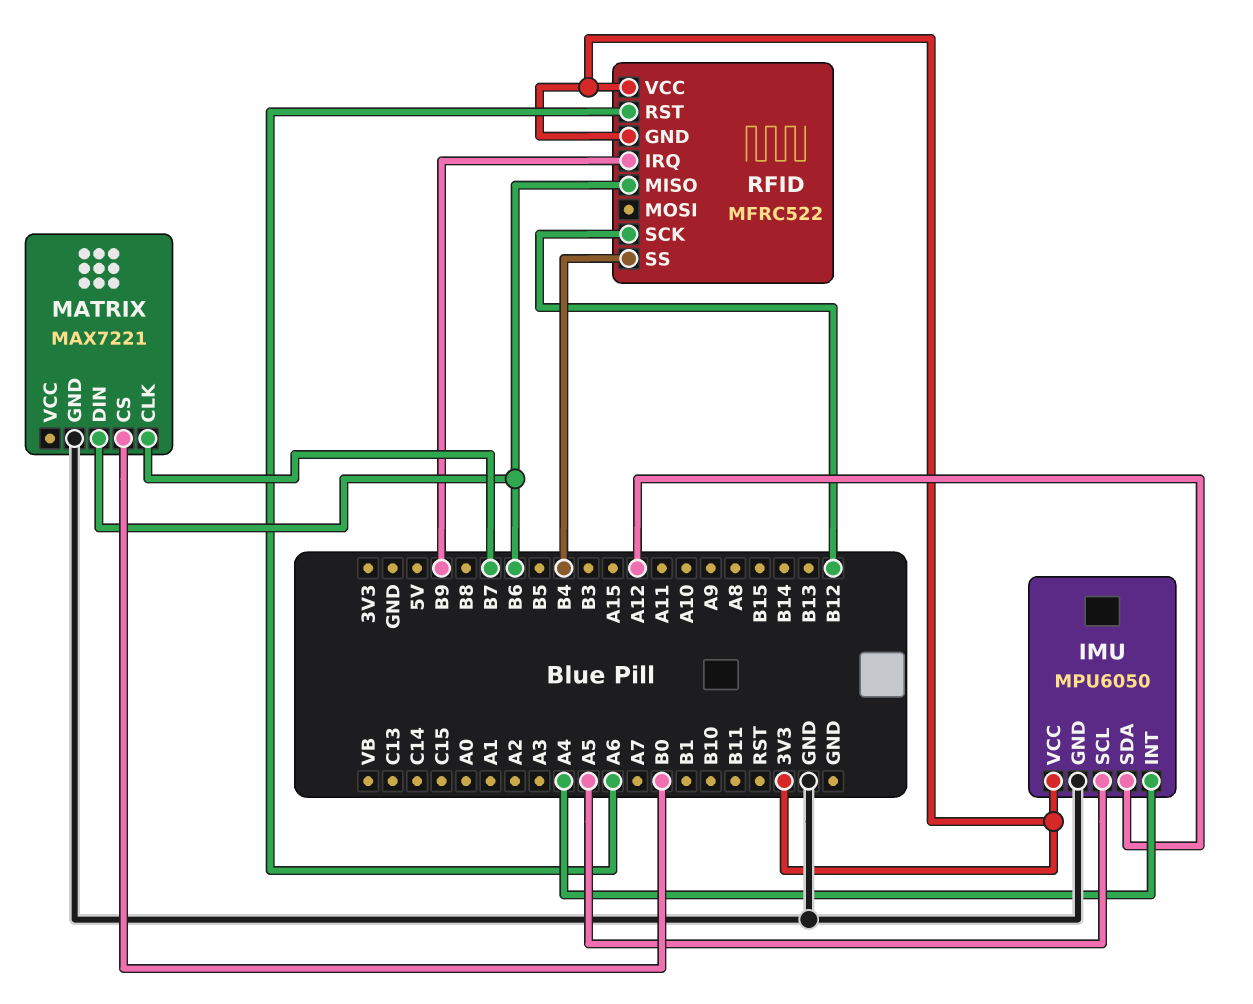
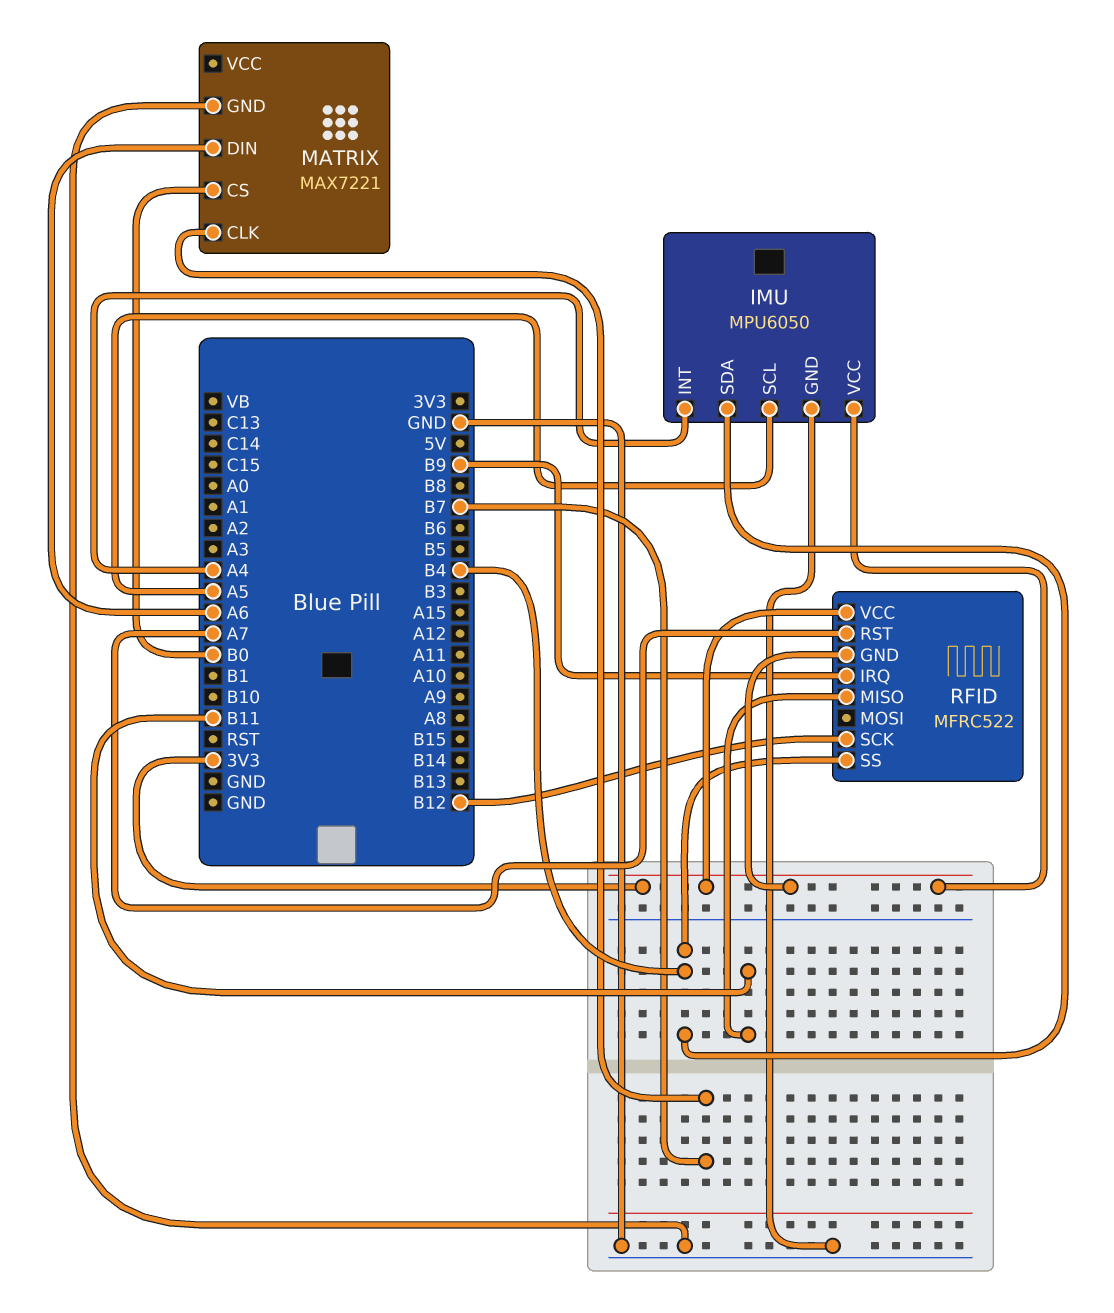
IMU pin SDA: A12 -> B4
MATRIX pin DIN: B6 -> A6
RFID pin MISO: B6 -> B11
RFID pin RST: A6 -> A7

